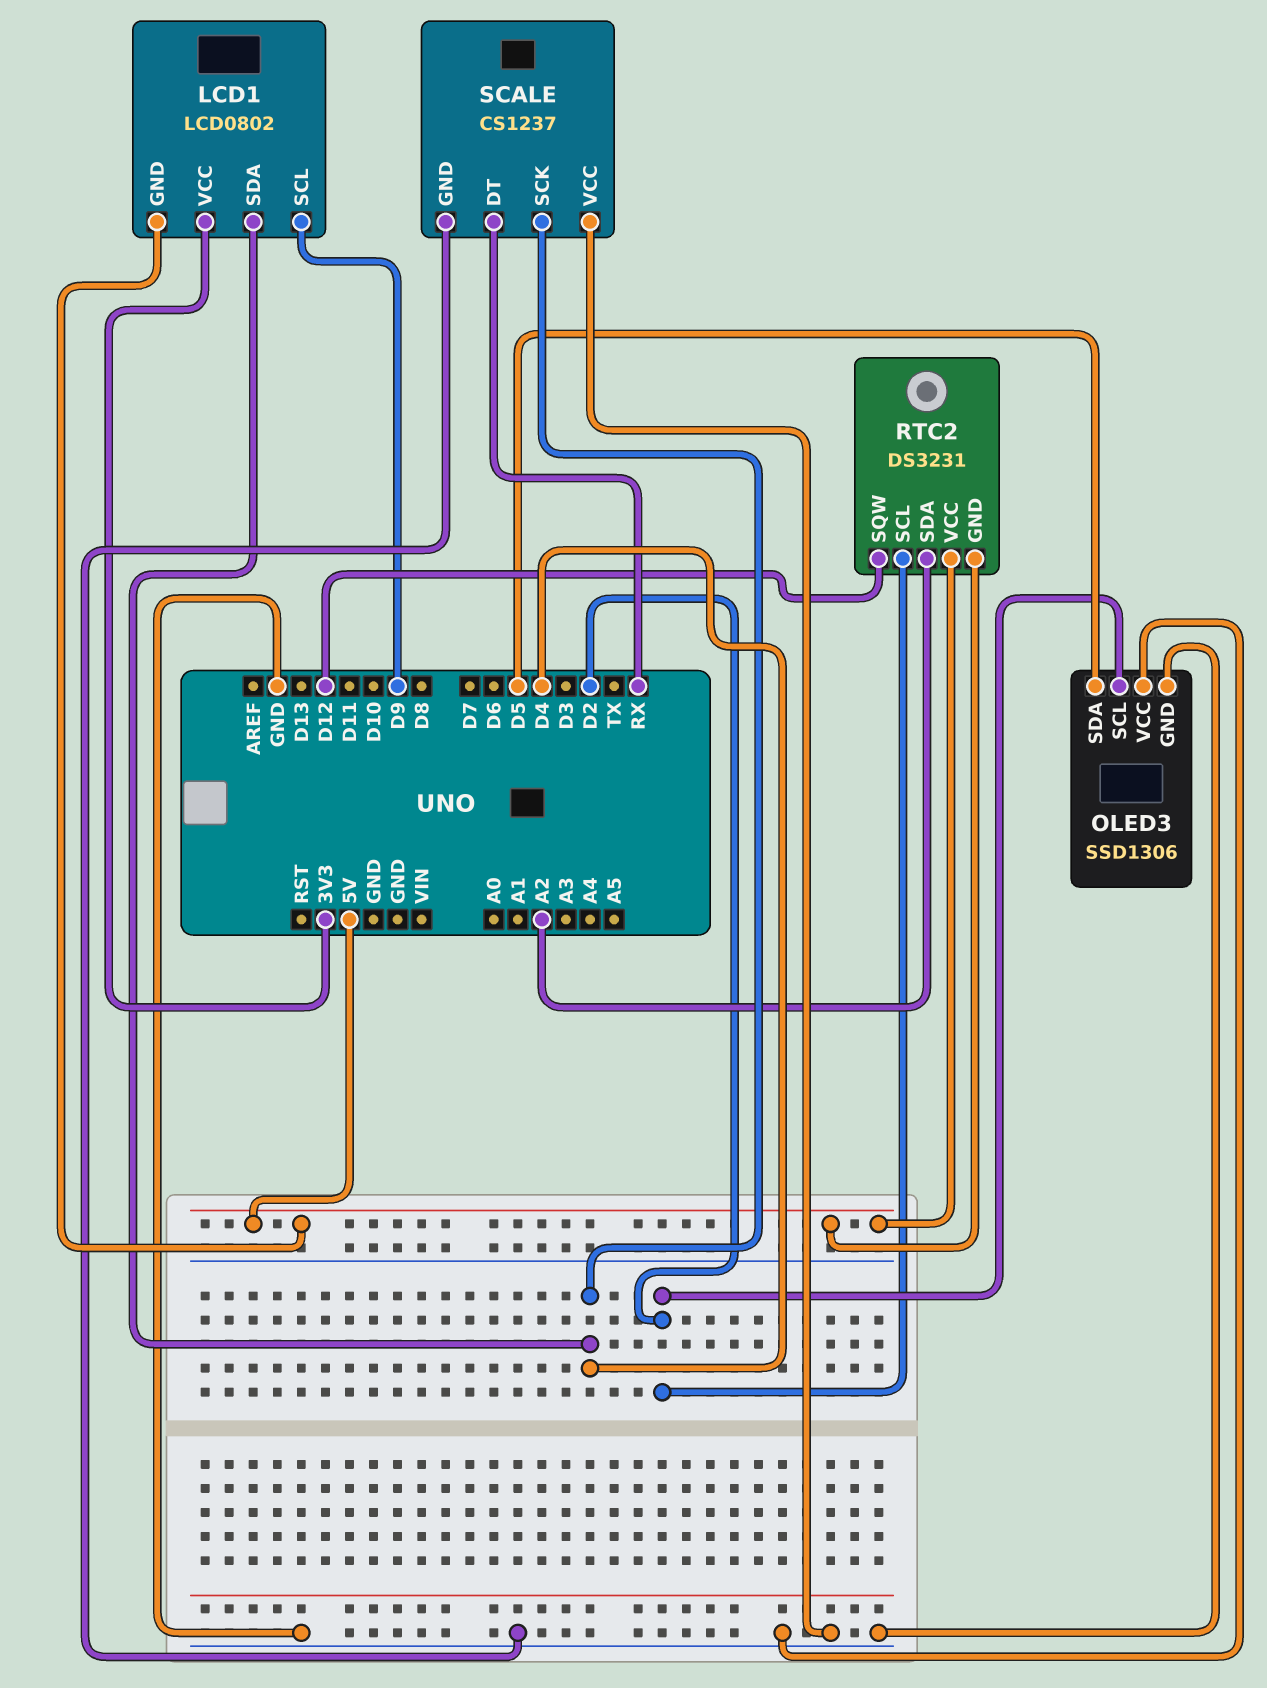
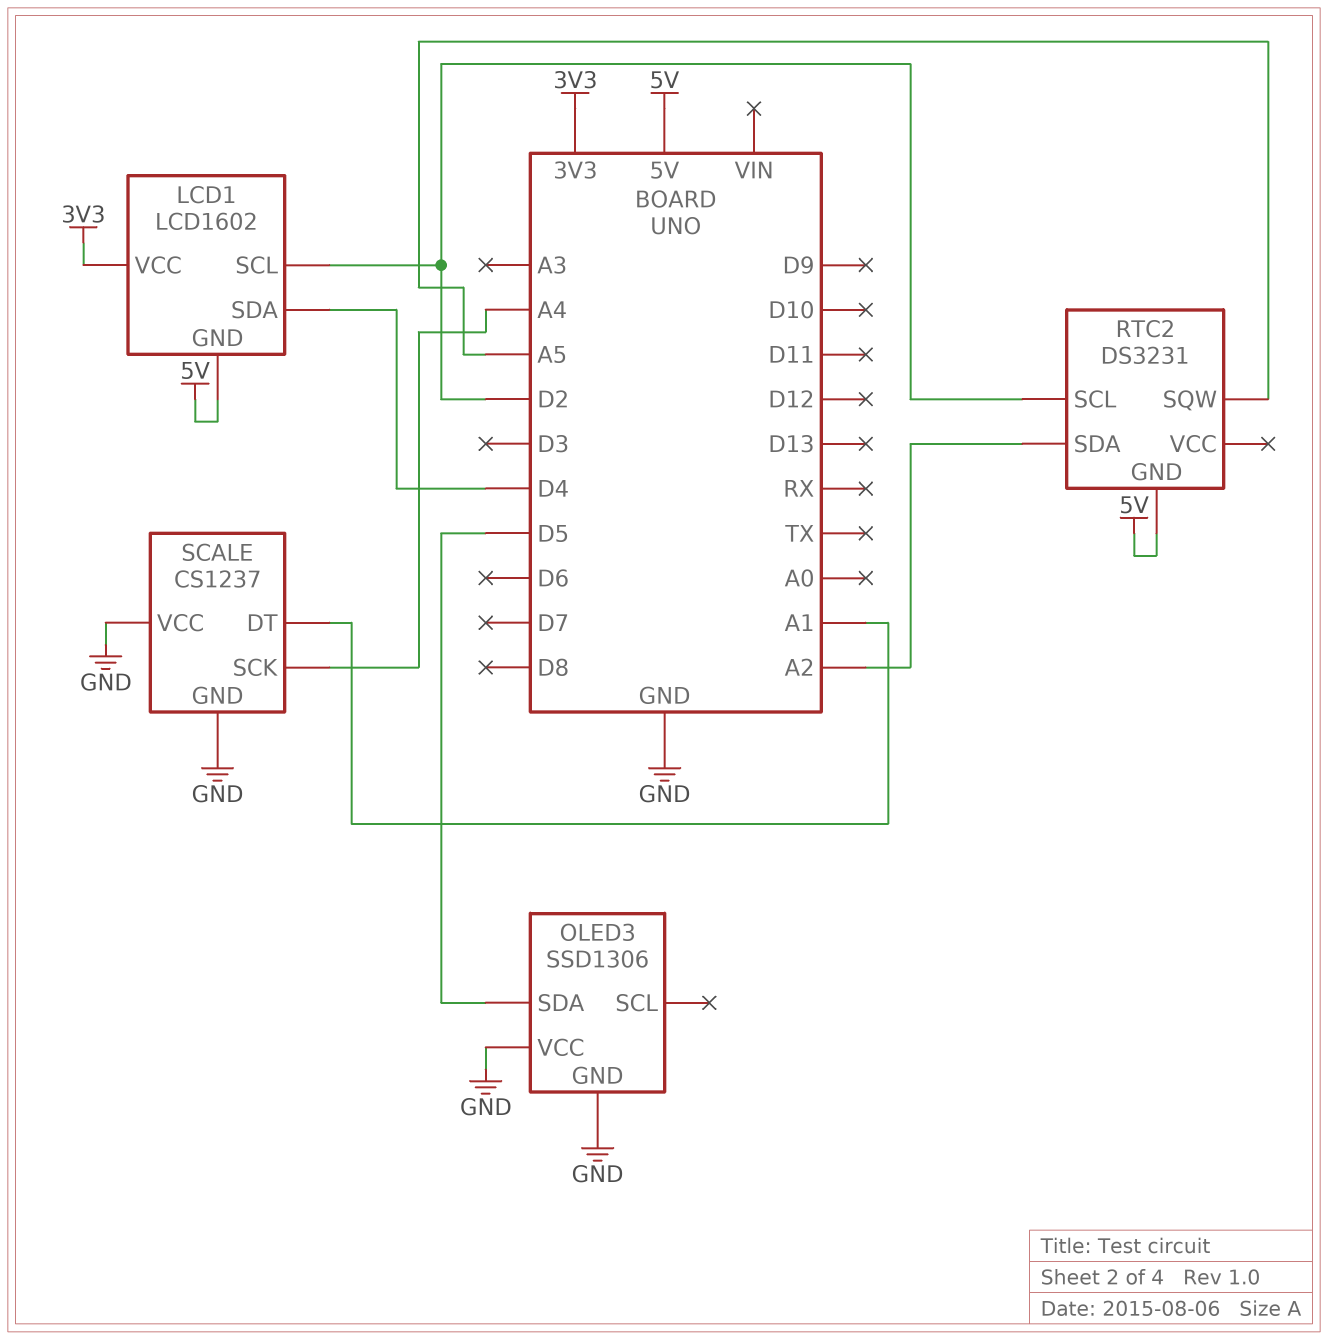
LCD1: LCD0802 -> LCD1602
LCD1 pin SCL: D9 -> D2
OLED3 pin SCL: D2 -> none
RTC2 pin SQW: D12 -> A5
RTC2 pin VCC: 5V -> none
SCALE pin DT: RX -> A1
SCALE pin SCK: D4 -> A4

